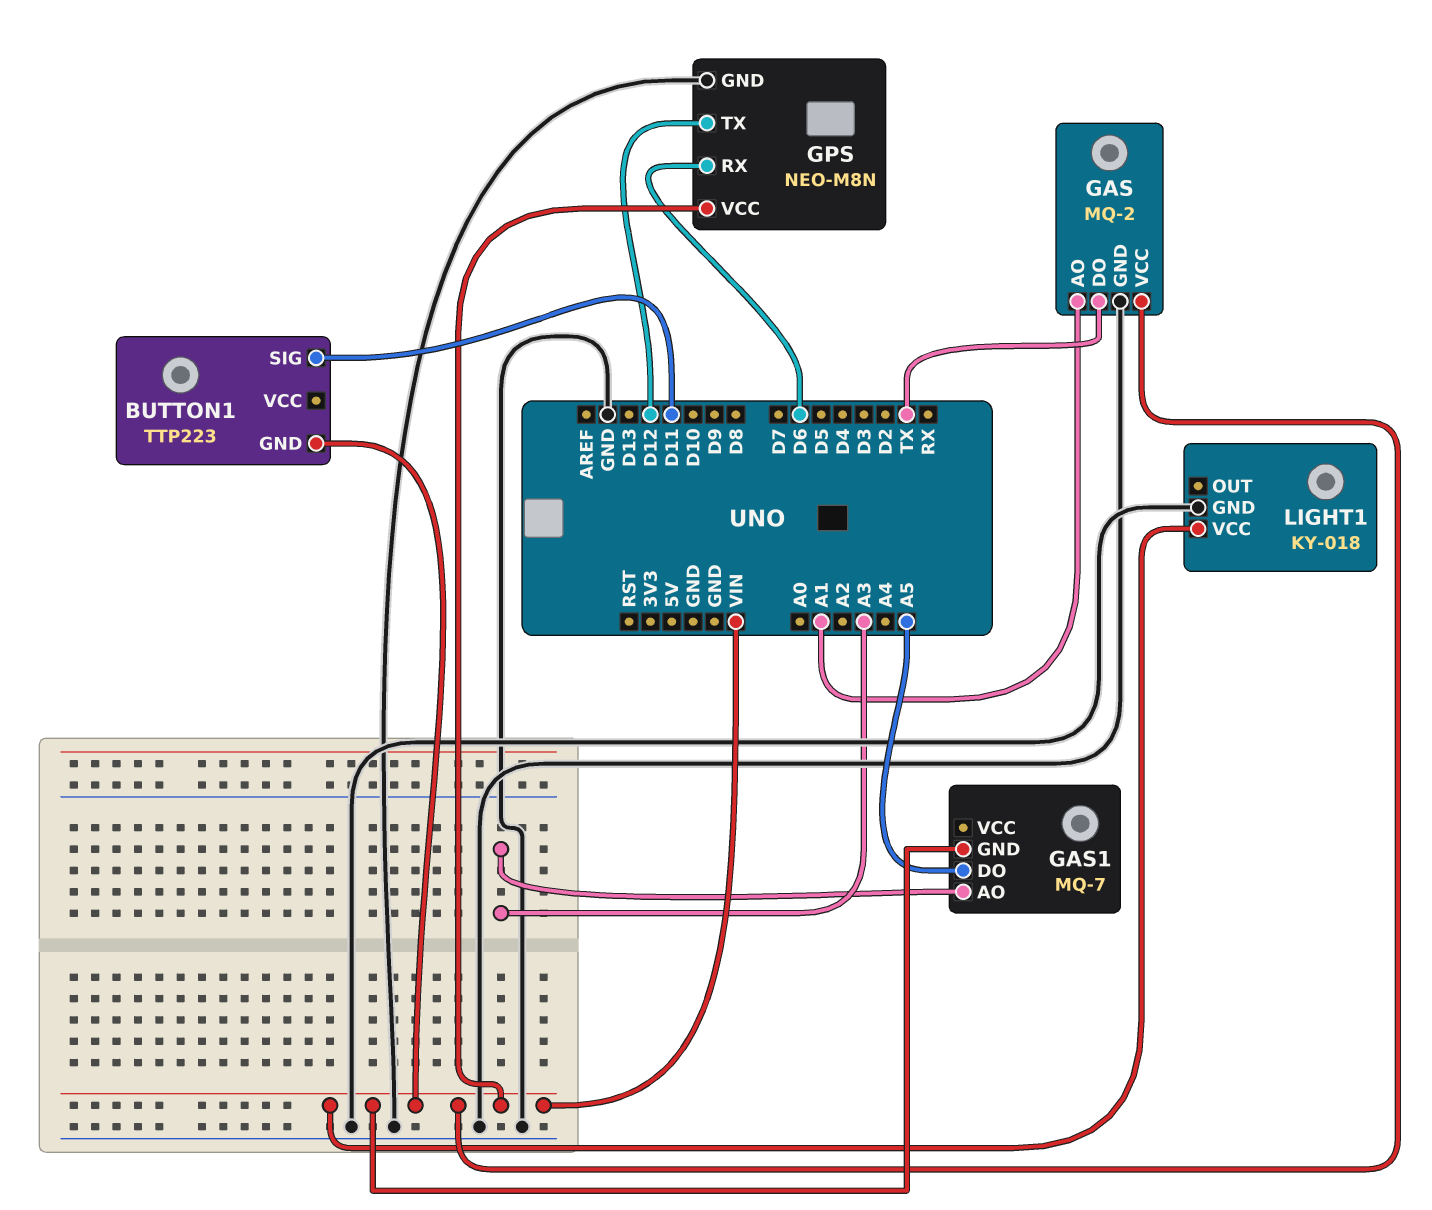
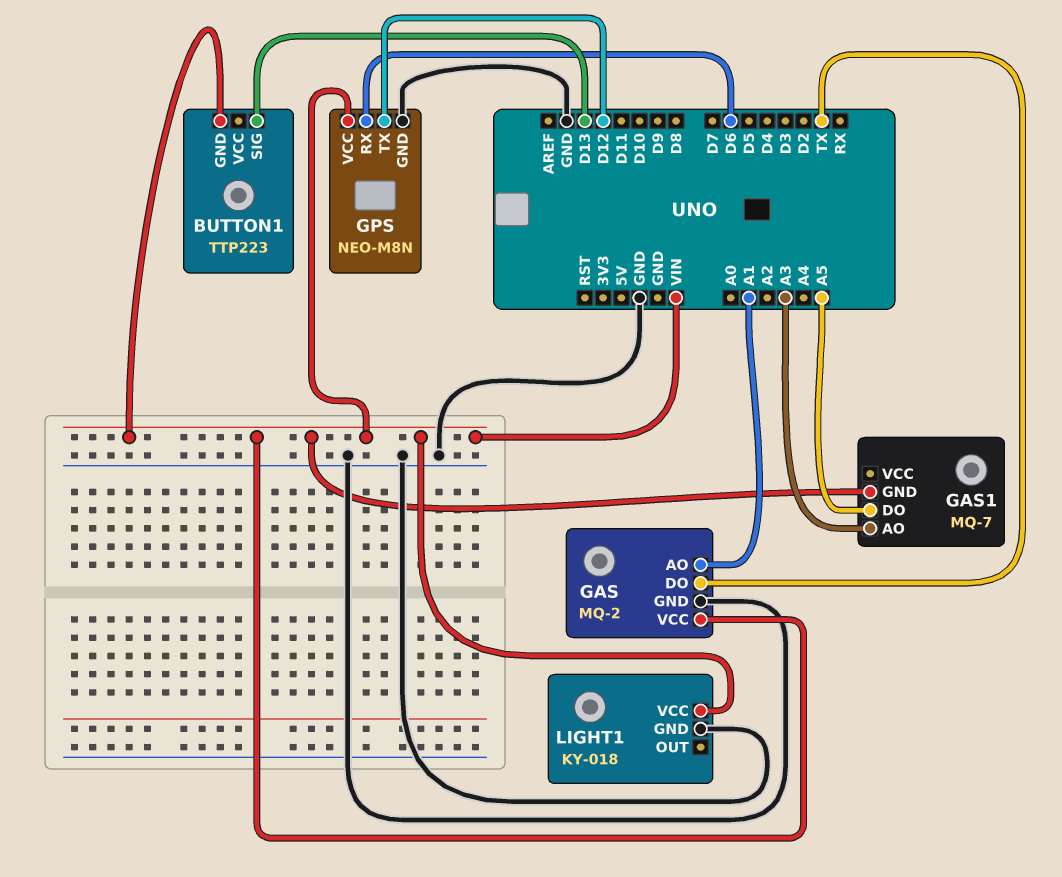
BUTTON1 pin SIG: D11 -> D13

